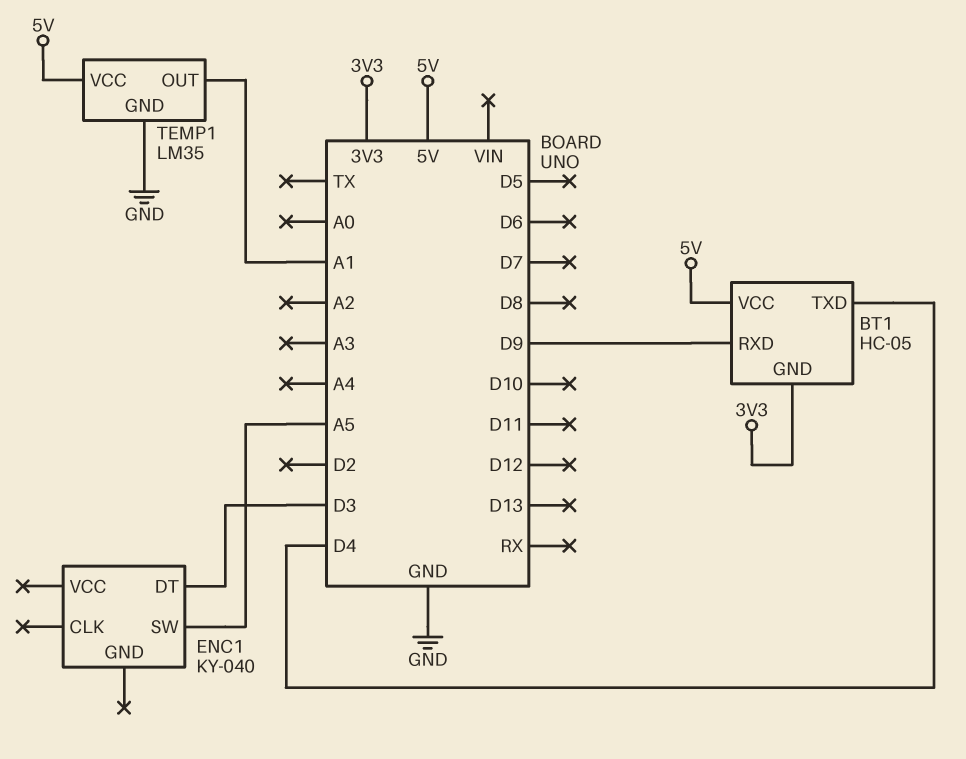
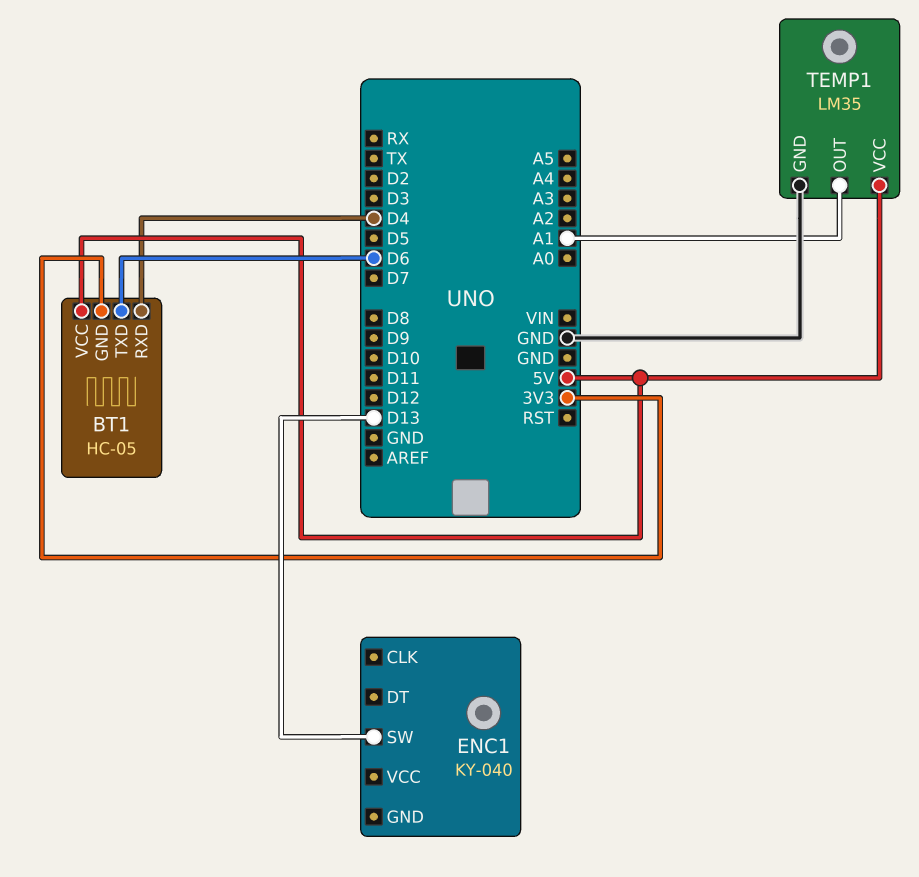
BT1 pin RXD: D9 -> D4
BT1 pin TXD: D4 -> D6
ENC1 pin DT: D3 -> none
ENC1 pin SW: A5 -> D13

